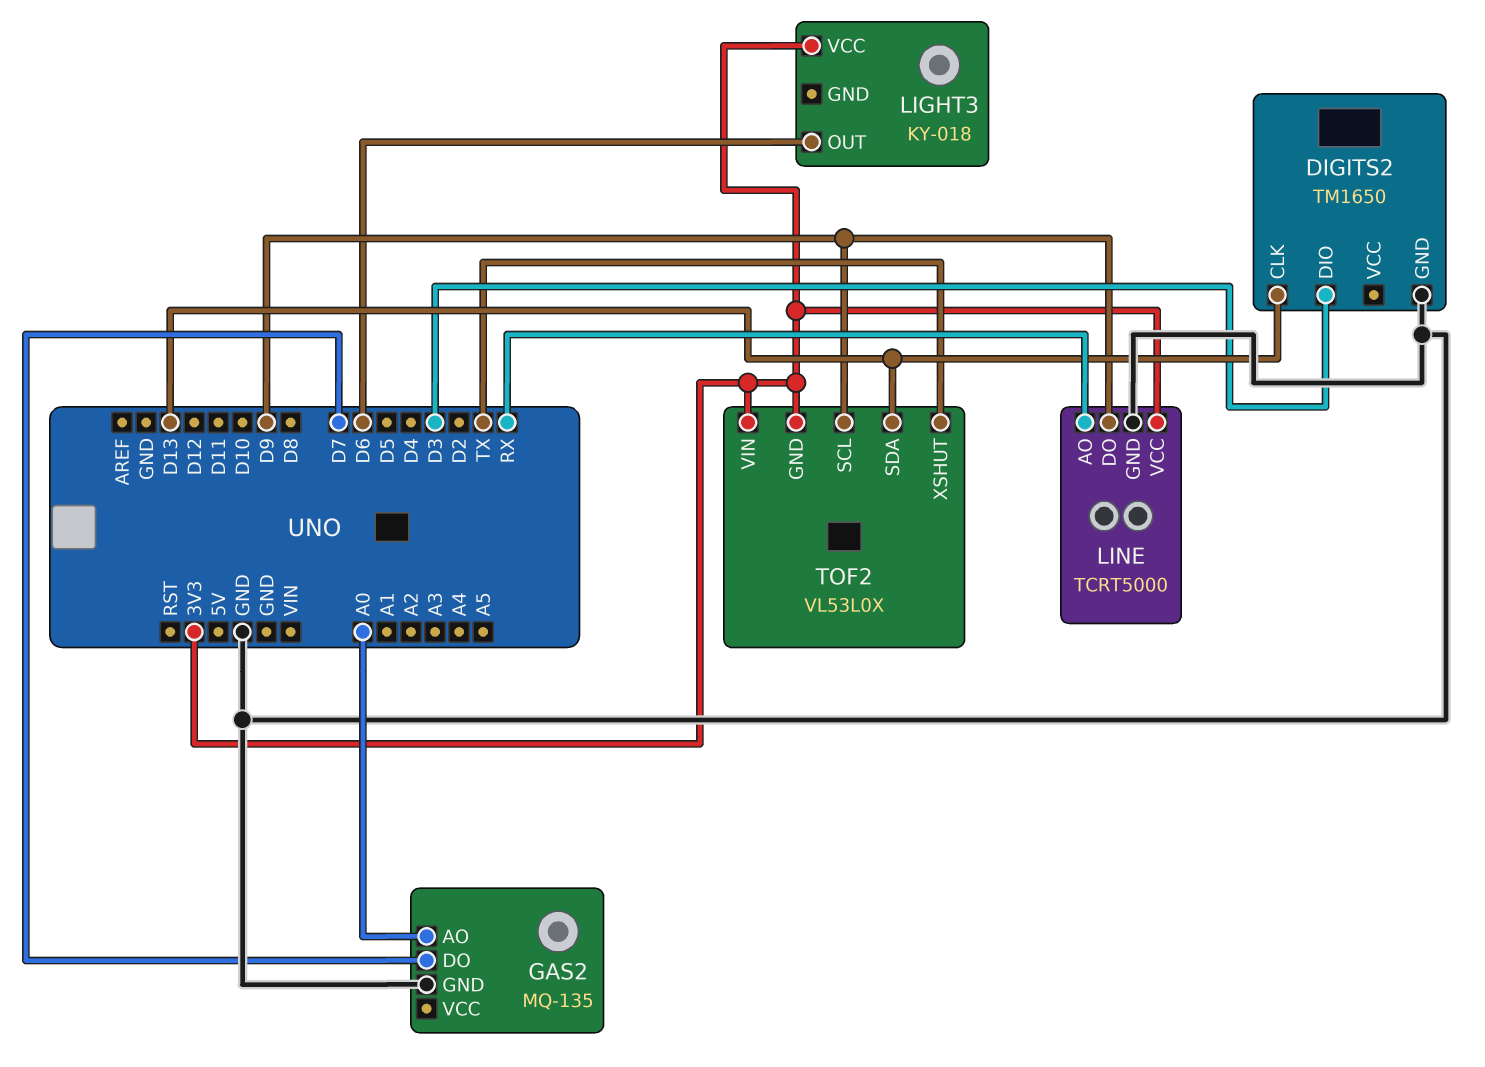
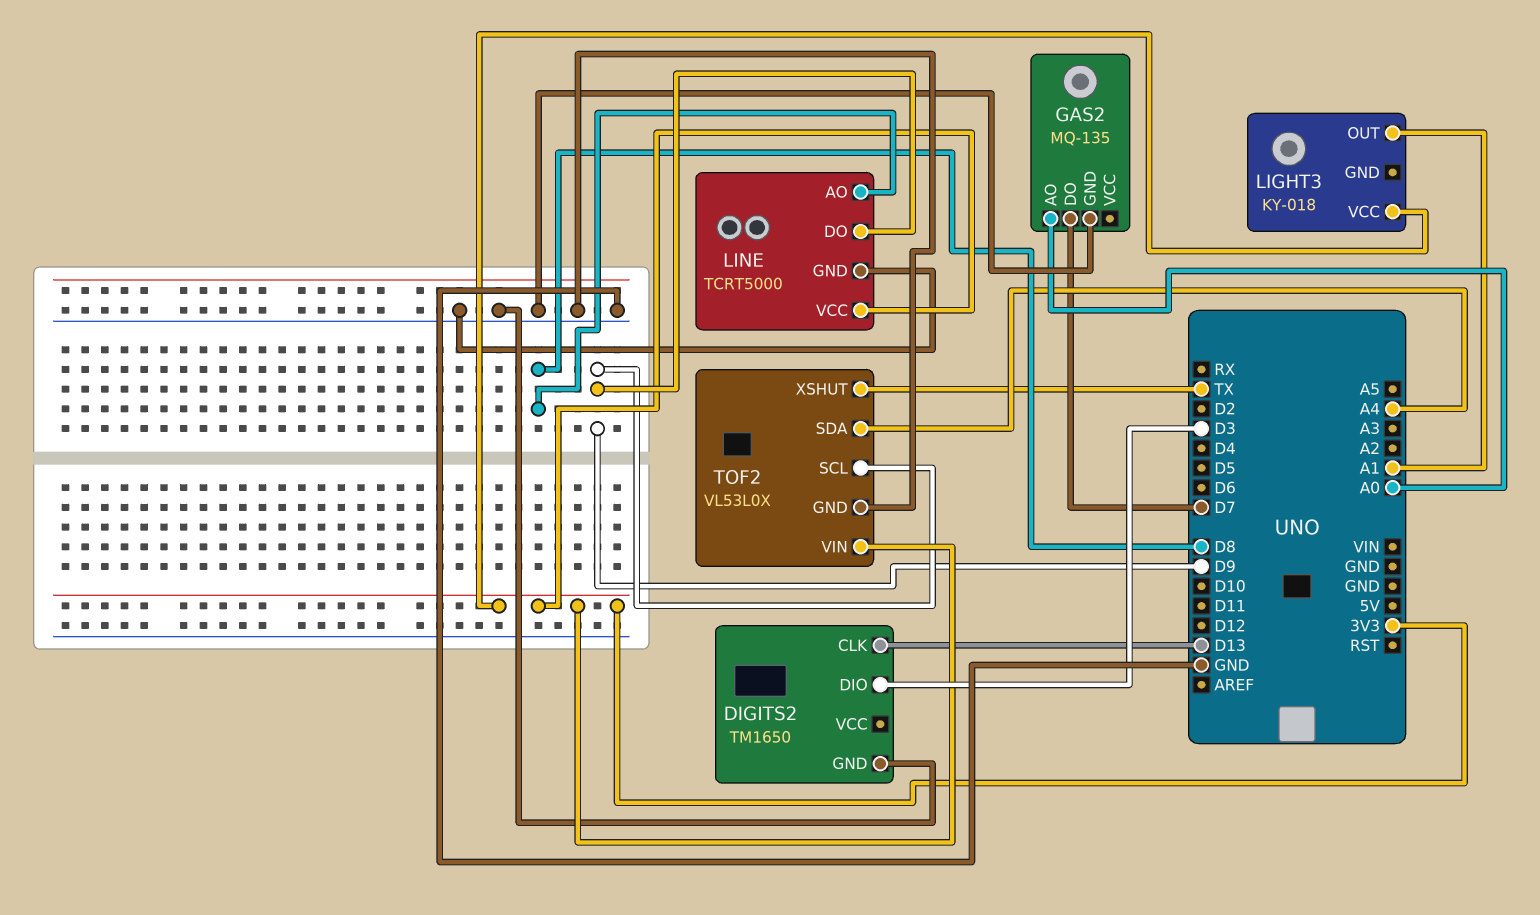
LIGHT3 pin OUT: D6 -> A1
LINE pin AO: RX -> D8
TOF2 pin GND: 3V3 -> GND
TOF2 pin SDA: D13 -> A4

